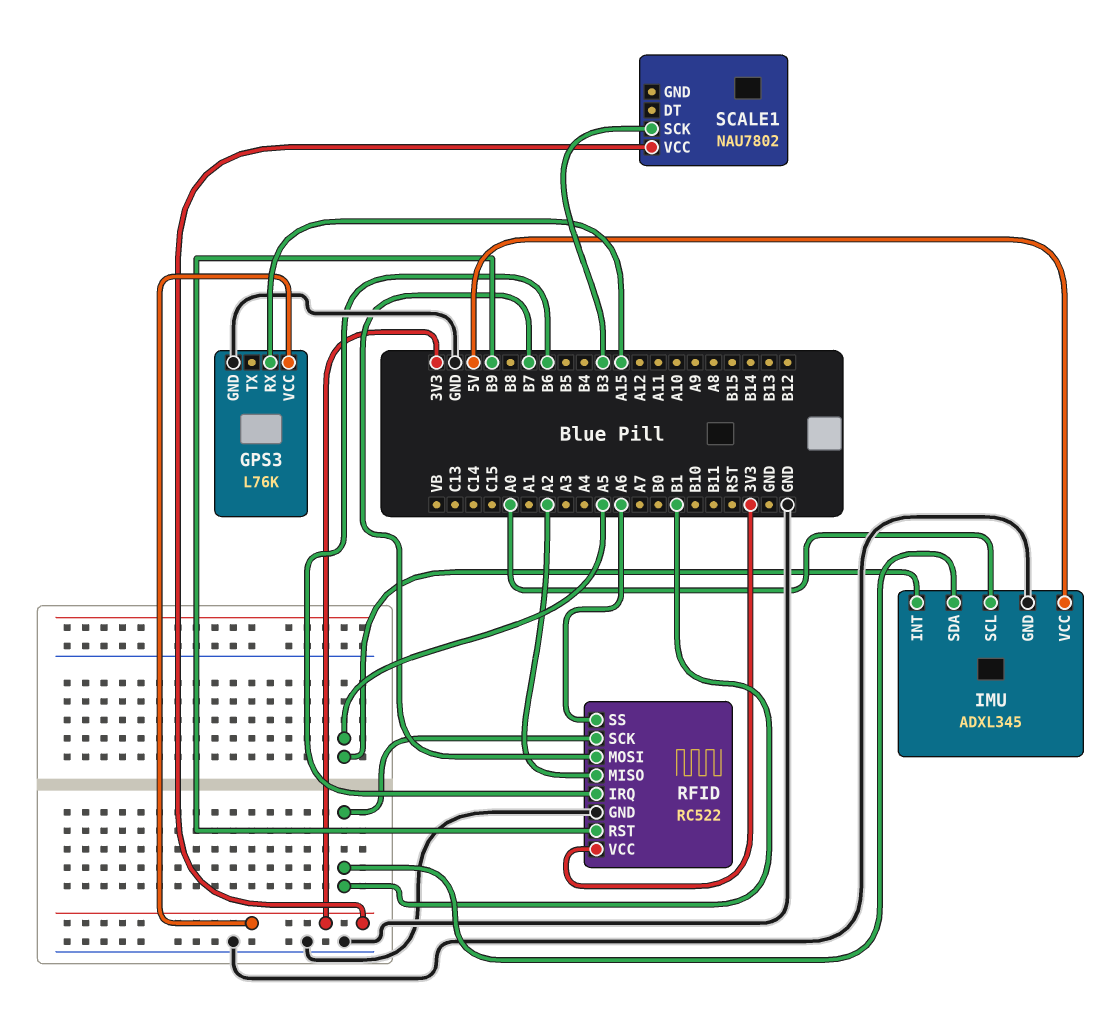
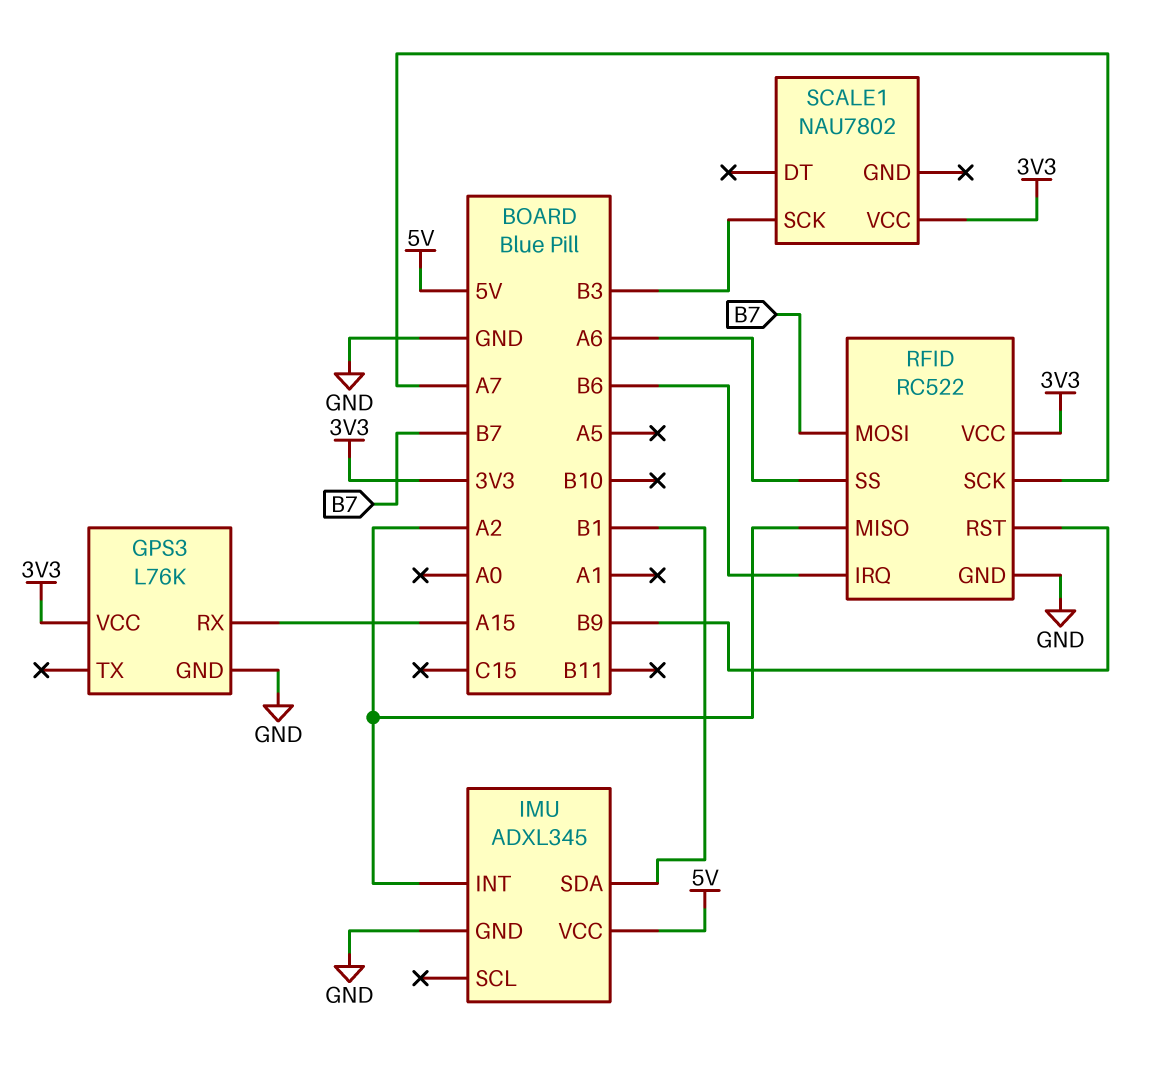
IMU pin INT: A5 -> A2
IMU pin SCL: A0 -> none
RFID pin SCK: B1 -> A7

